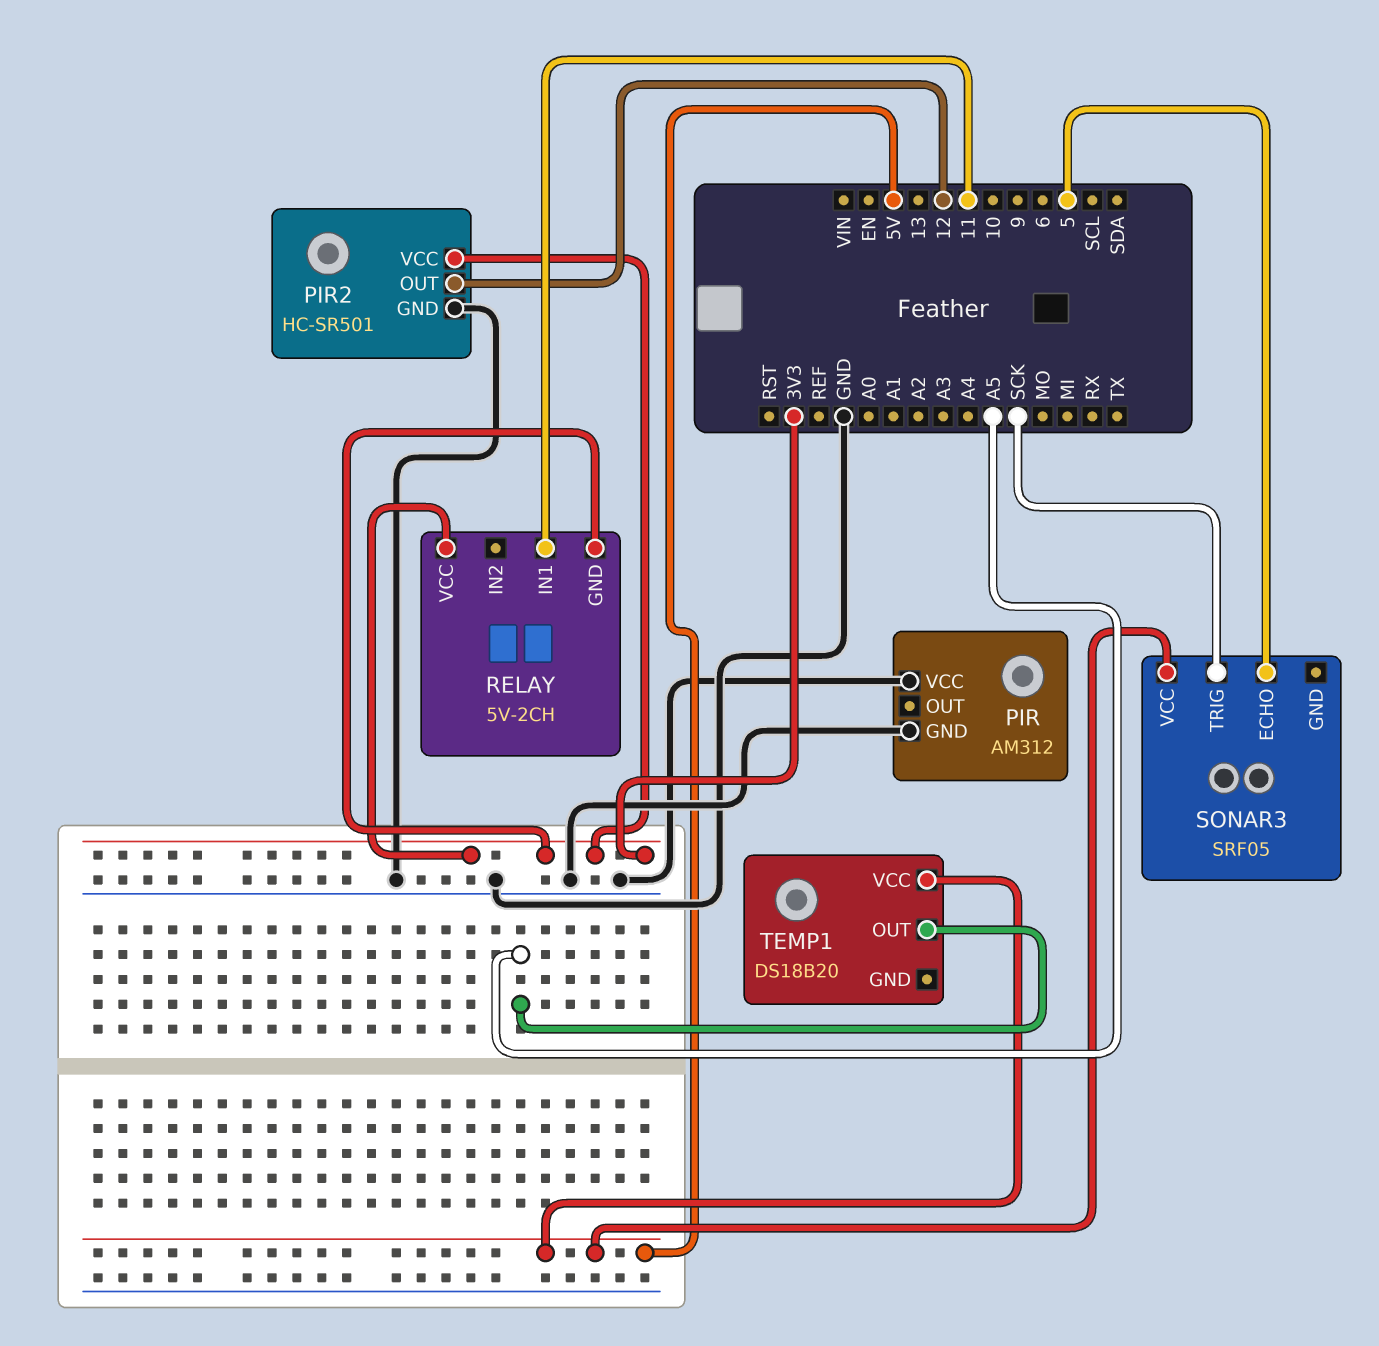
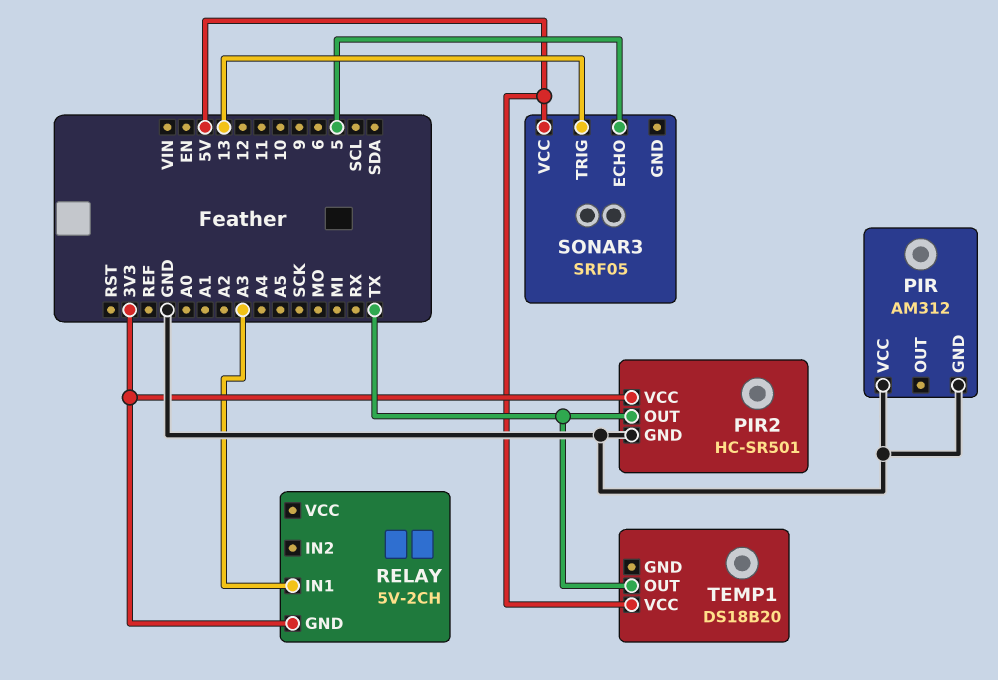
PIR2 pin OUT: 12 -> TX
RELAY pin IN1: 11 -> A3
RELAY pin VCC: 3V3 -> none
SONAR3 pin TRIG: SCK -> 13
TEMP1 pin OUT: A5 -> TX

